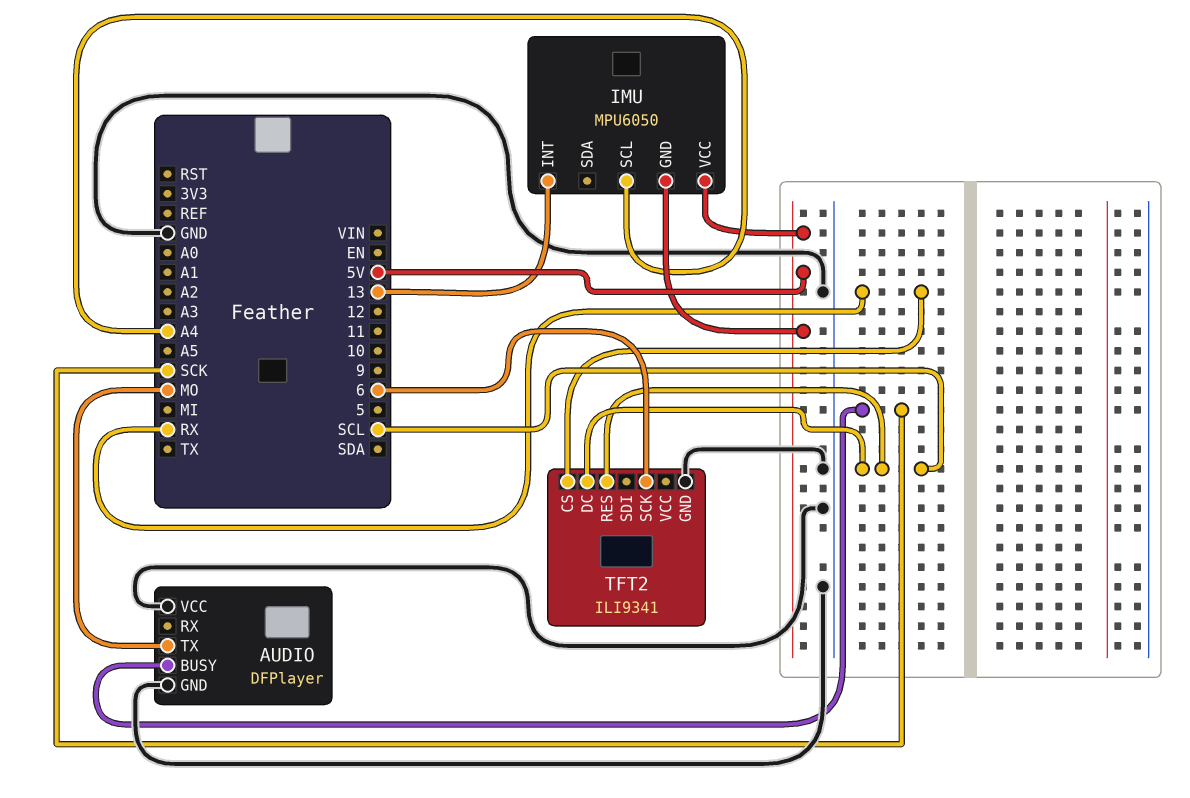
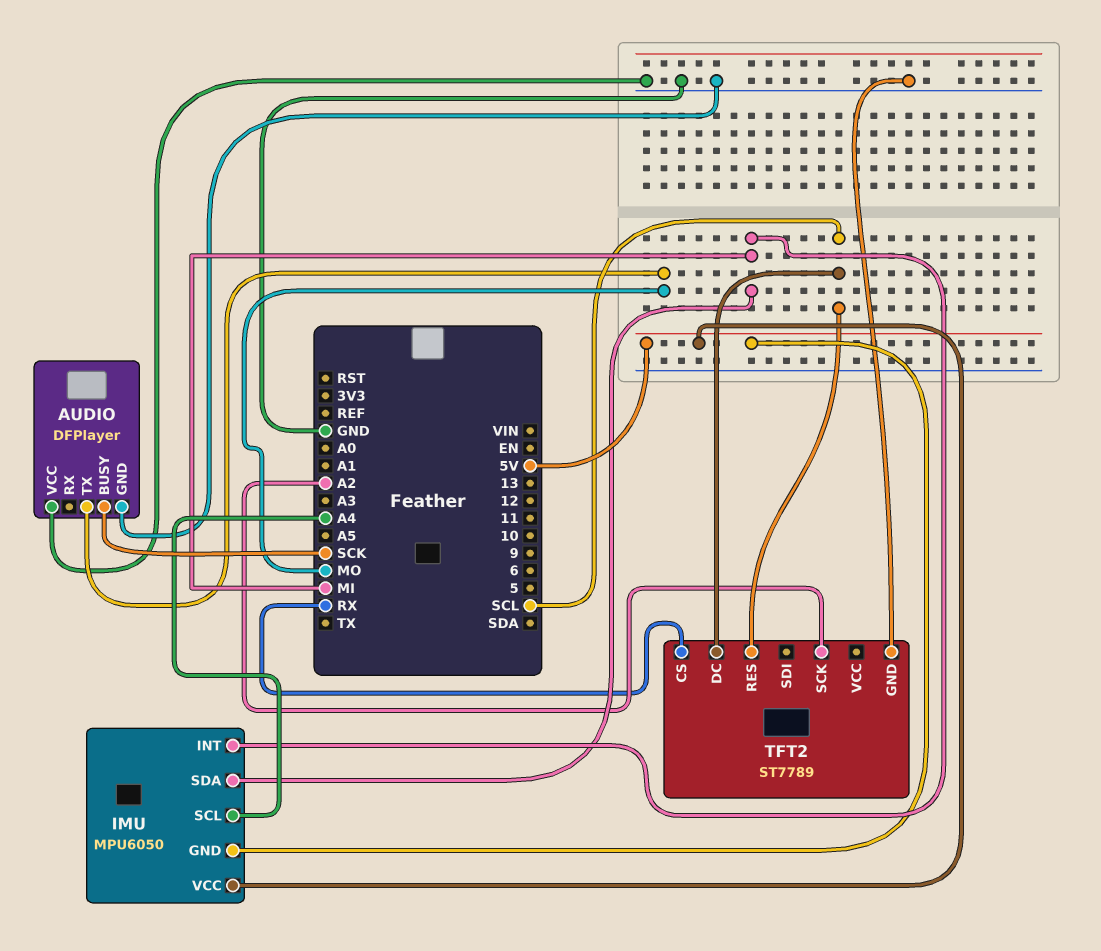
IMU pin INT: 13 -> MI
IMU pin SDA: none -> MI
TFT2: ILI9341 -> ST7789
TFT2 pin SCK: 6 -> A2

